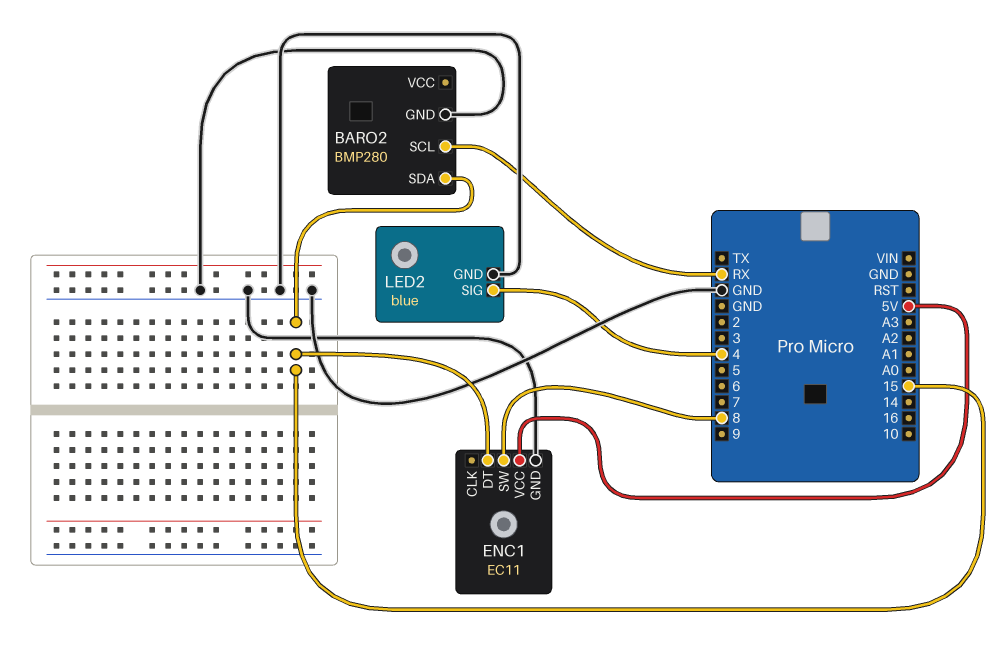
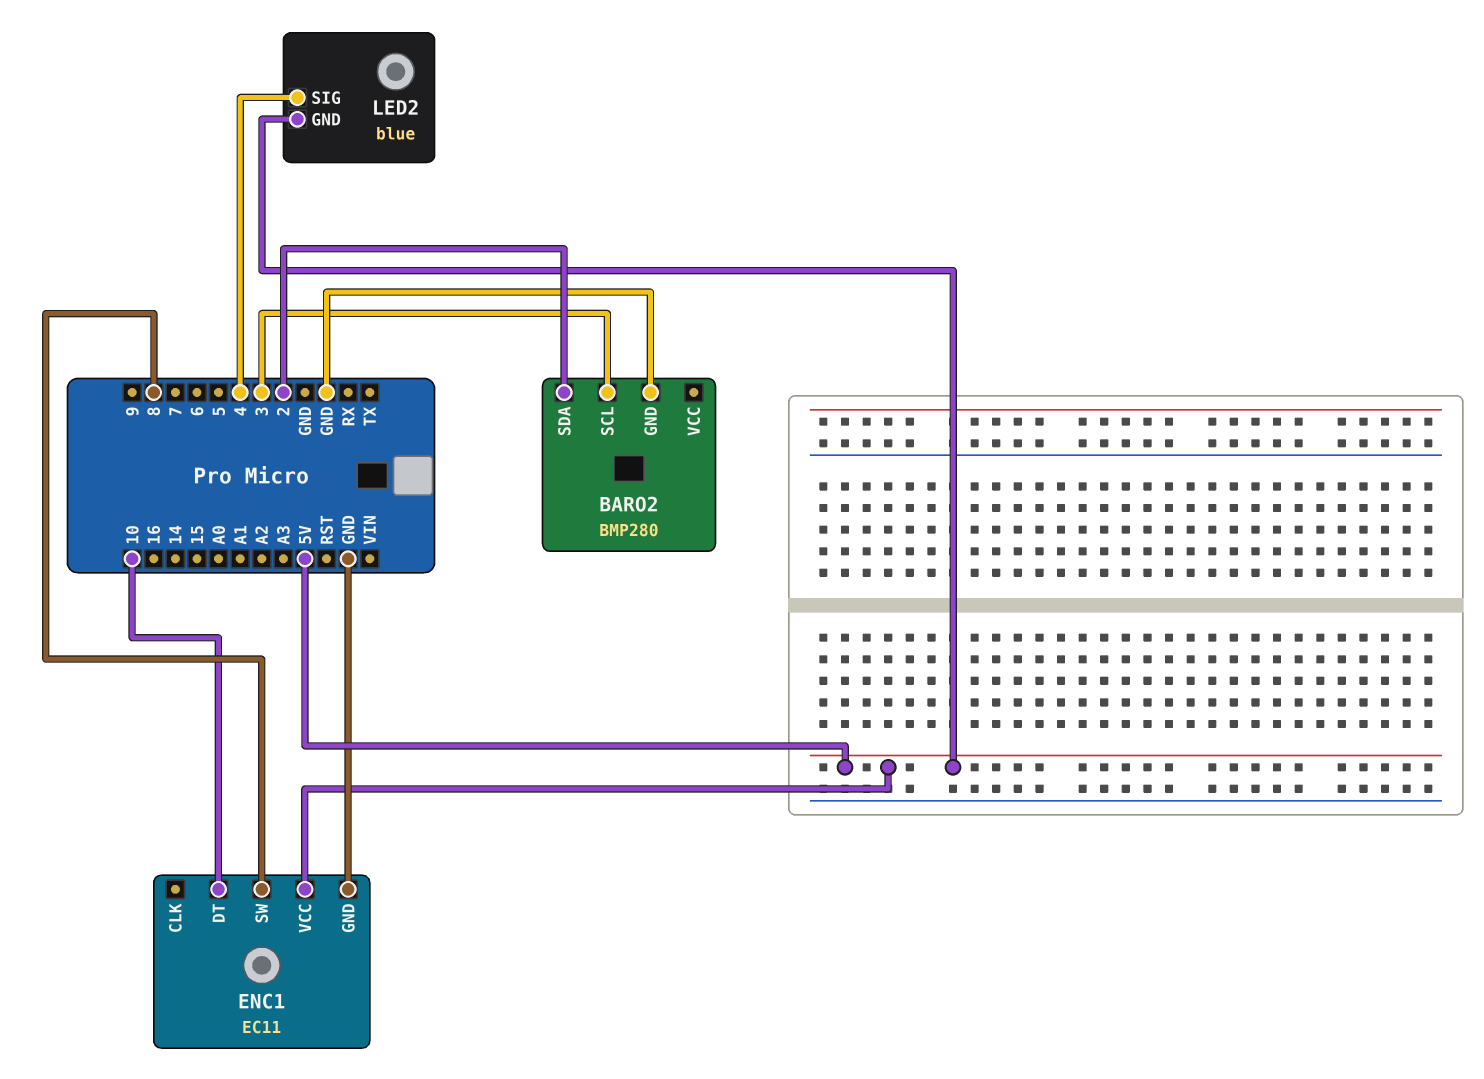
BARO2 pin SCL: RX -> 3
BARO2 pin SDA: 15 -> 2
ENC1 pin DT: 15 -> 10
LED2 pin GND: GND -> 5V

